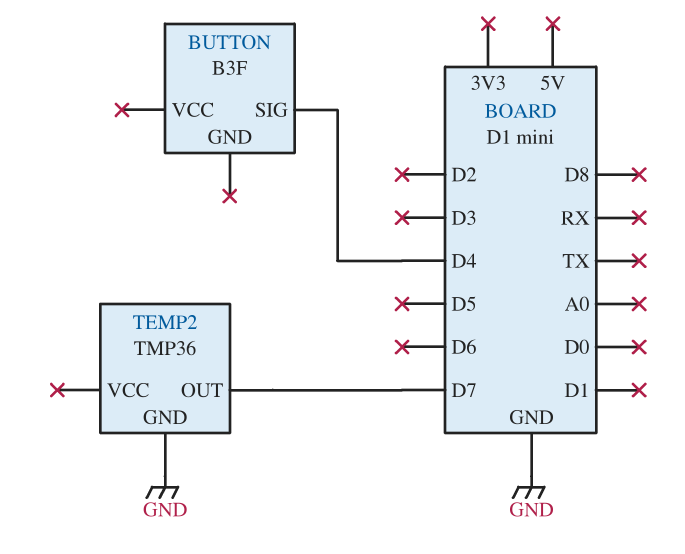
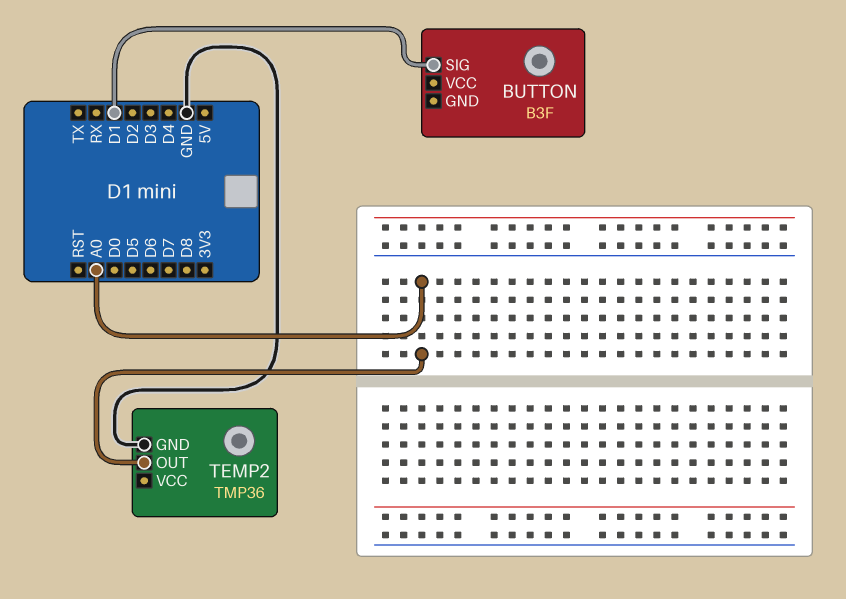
BUTTON pin SIG: D4 -> D1
TEMP2 pin OUT: D7 -> A0

